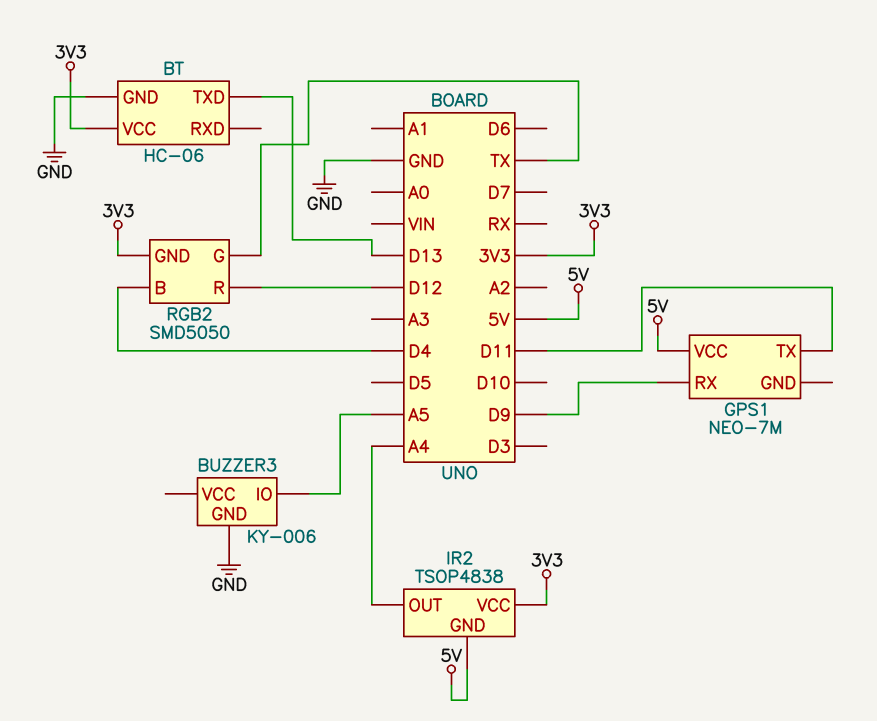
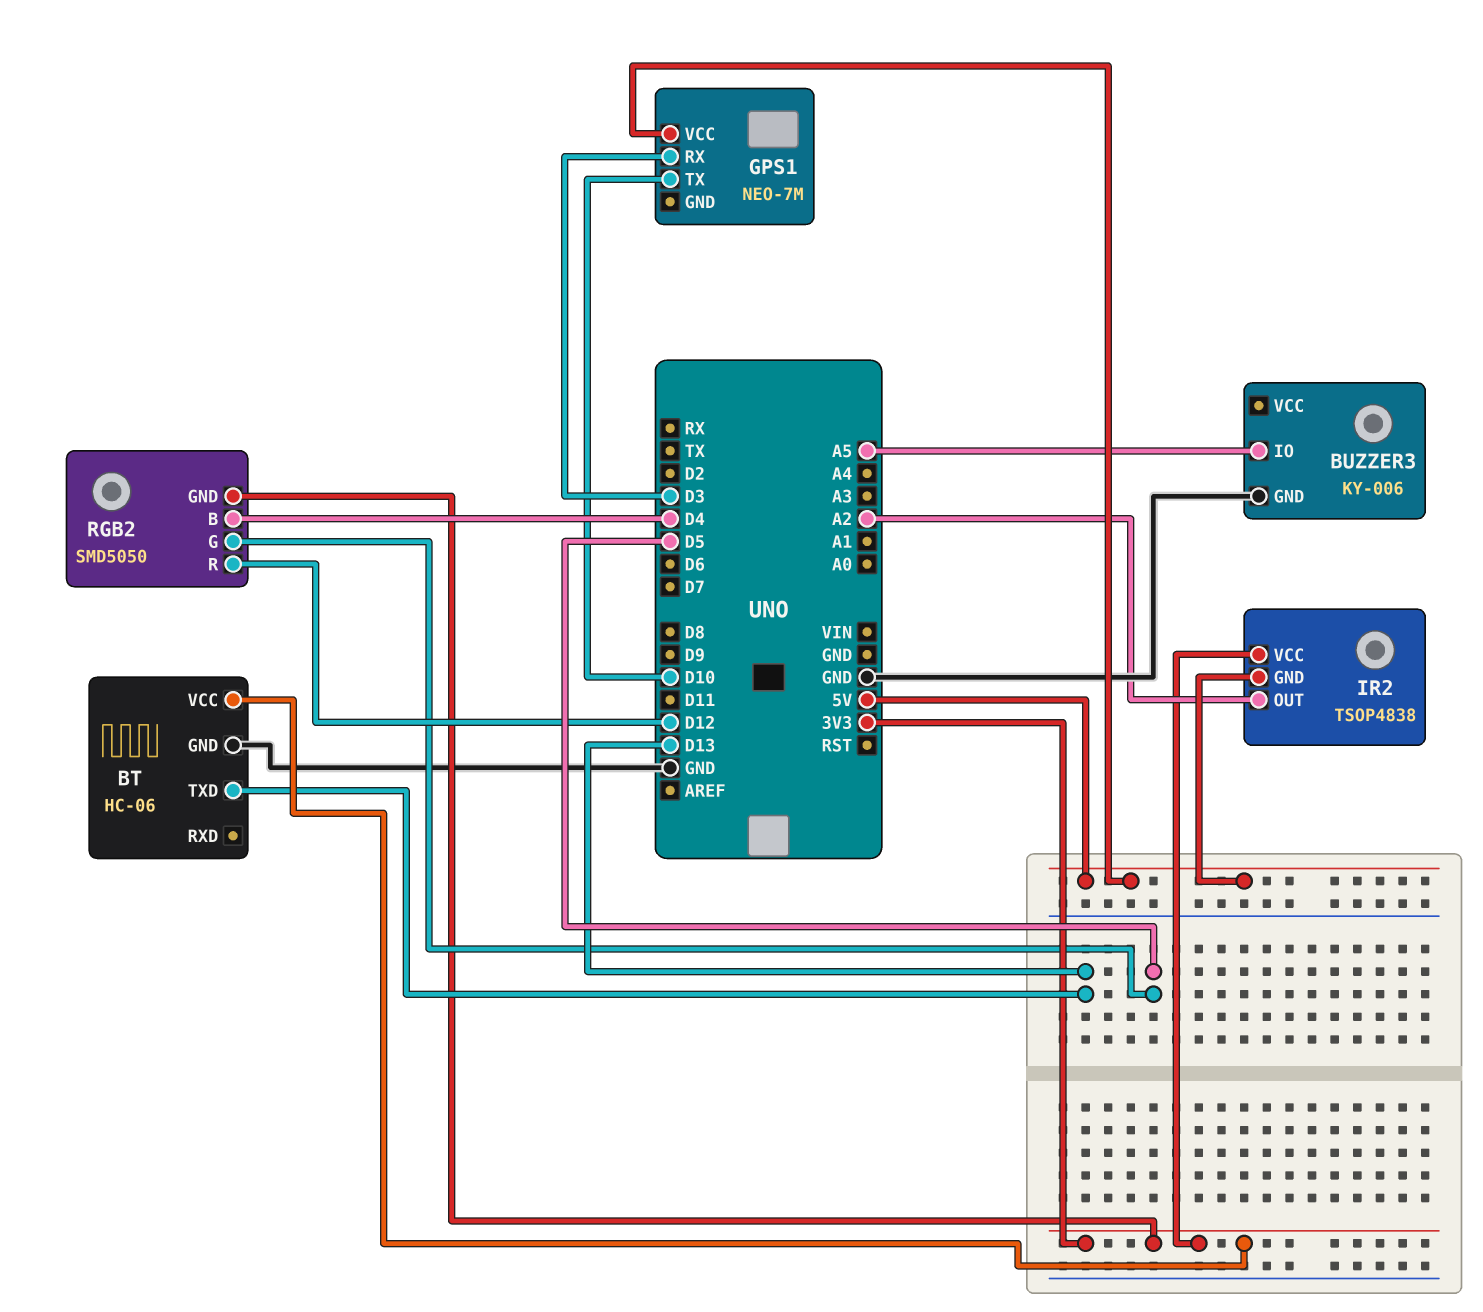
GPS1 pin RX: D9 -> D3
GPS1 pin TX: D11 -> D10
IR2 pin OUT: A4 -> A2
RGB2 pin G: TX -> D5

